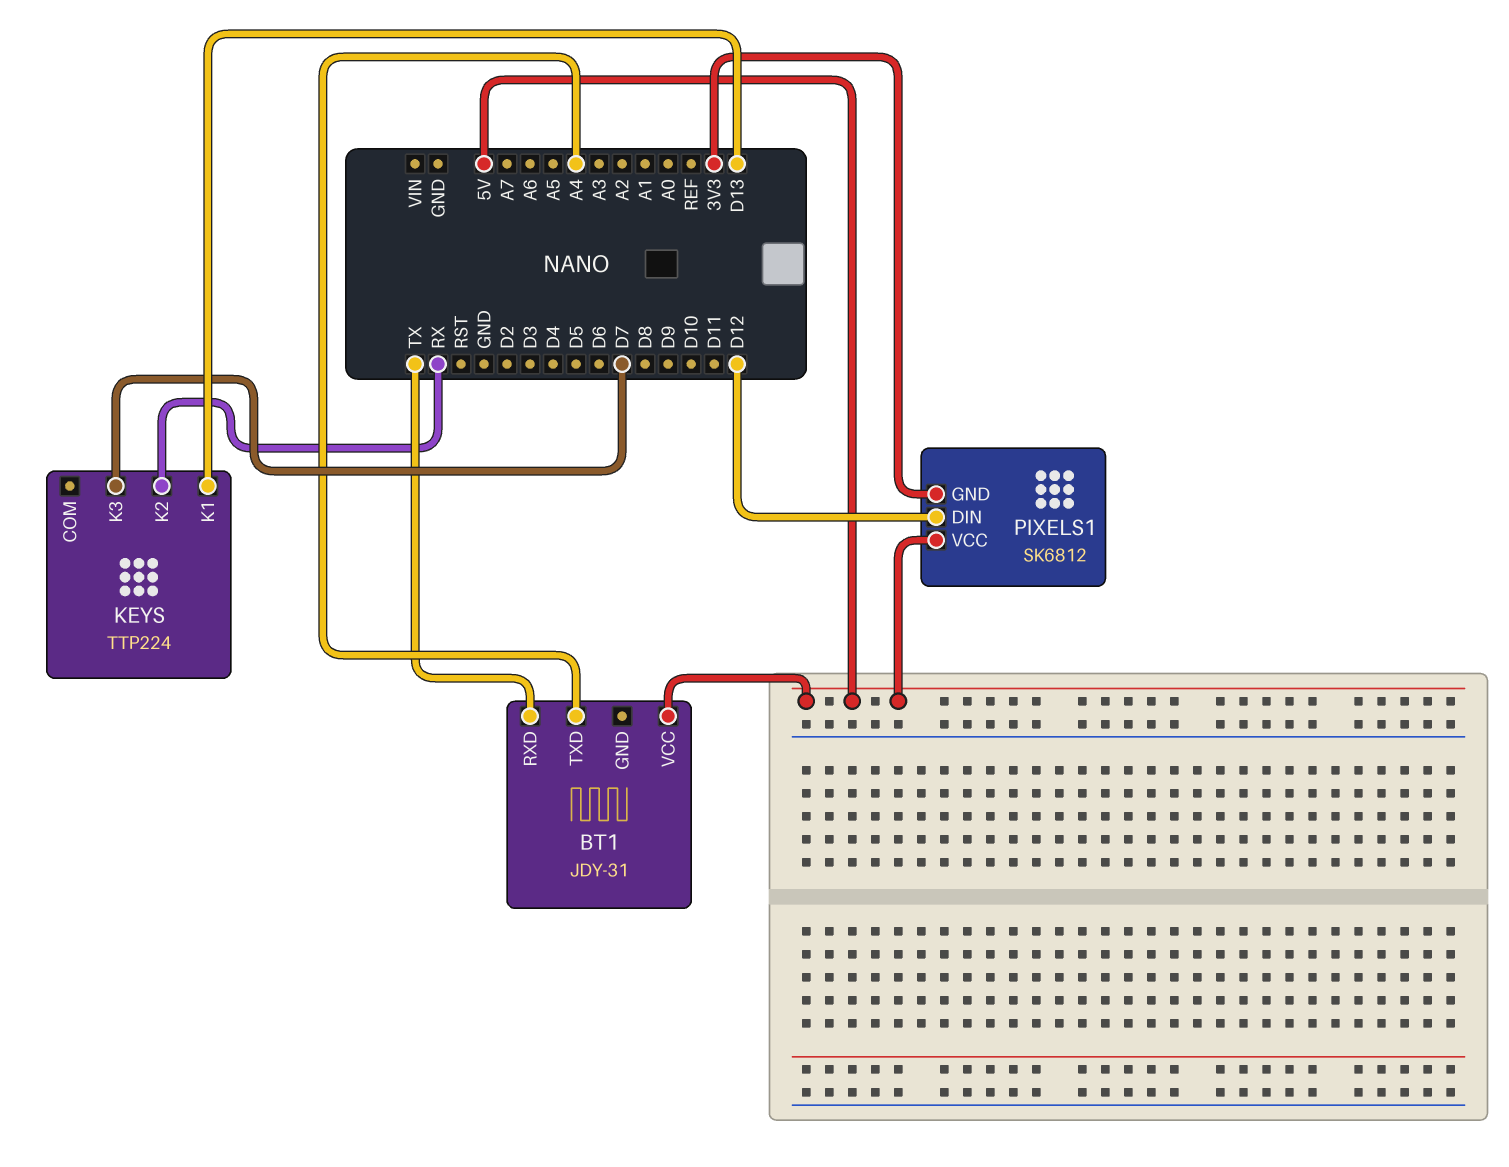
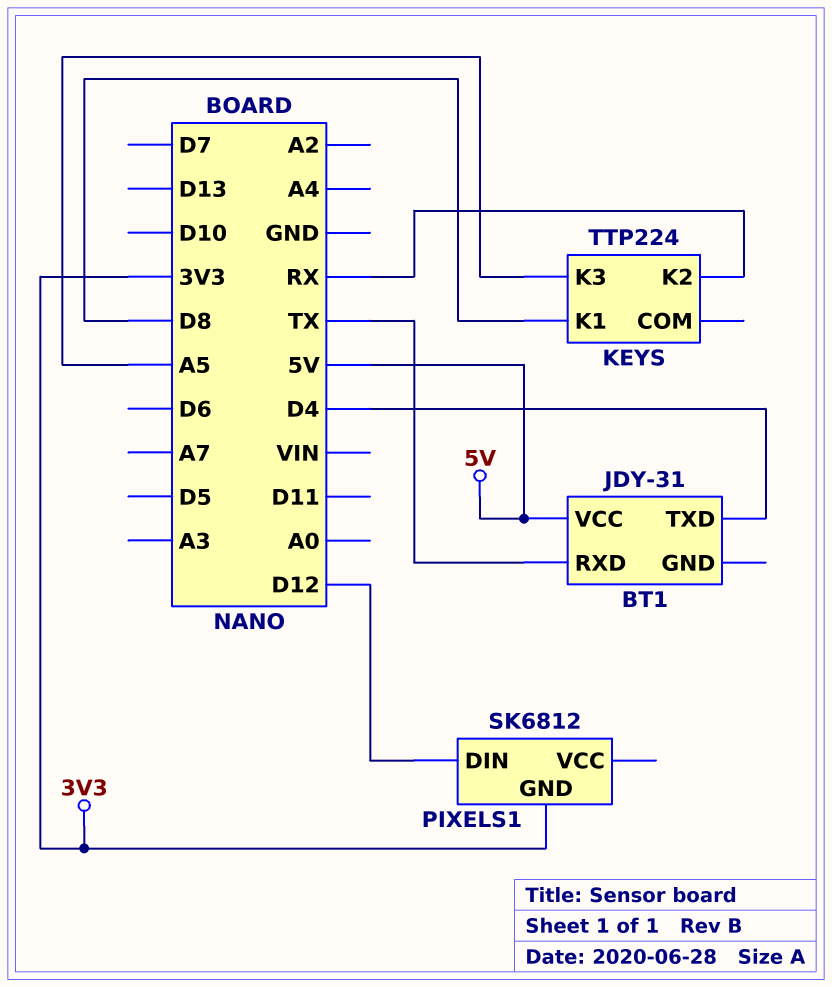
BT1 pin TXD: A4 -> D4
KEYS pin K1: D13 -> D8
KEYS pin K3: D7 -> A5
PIXELS1 pin VCC: 5V -> none

